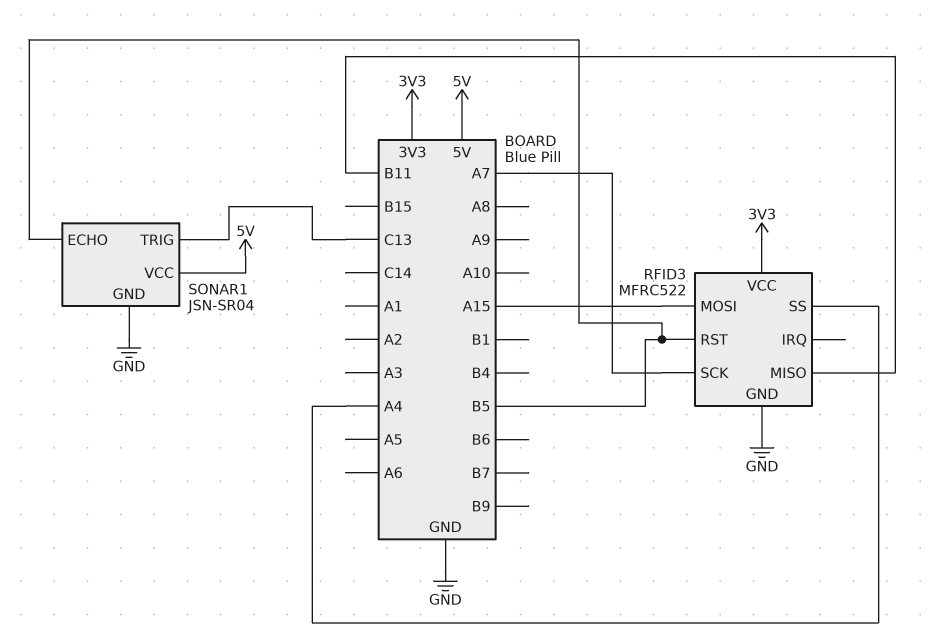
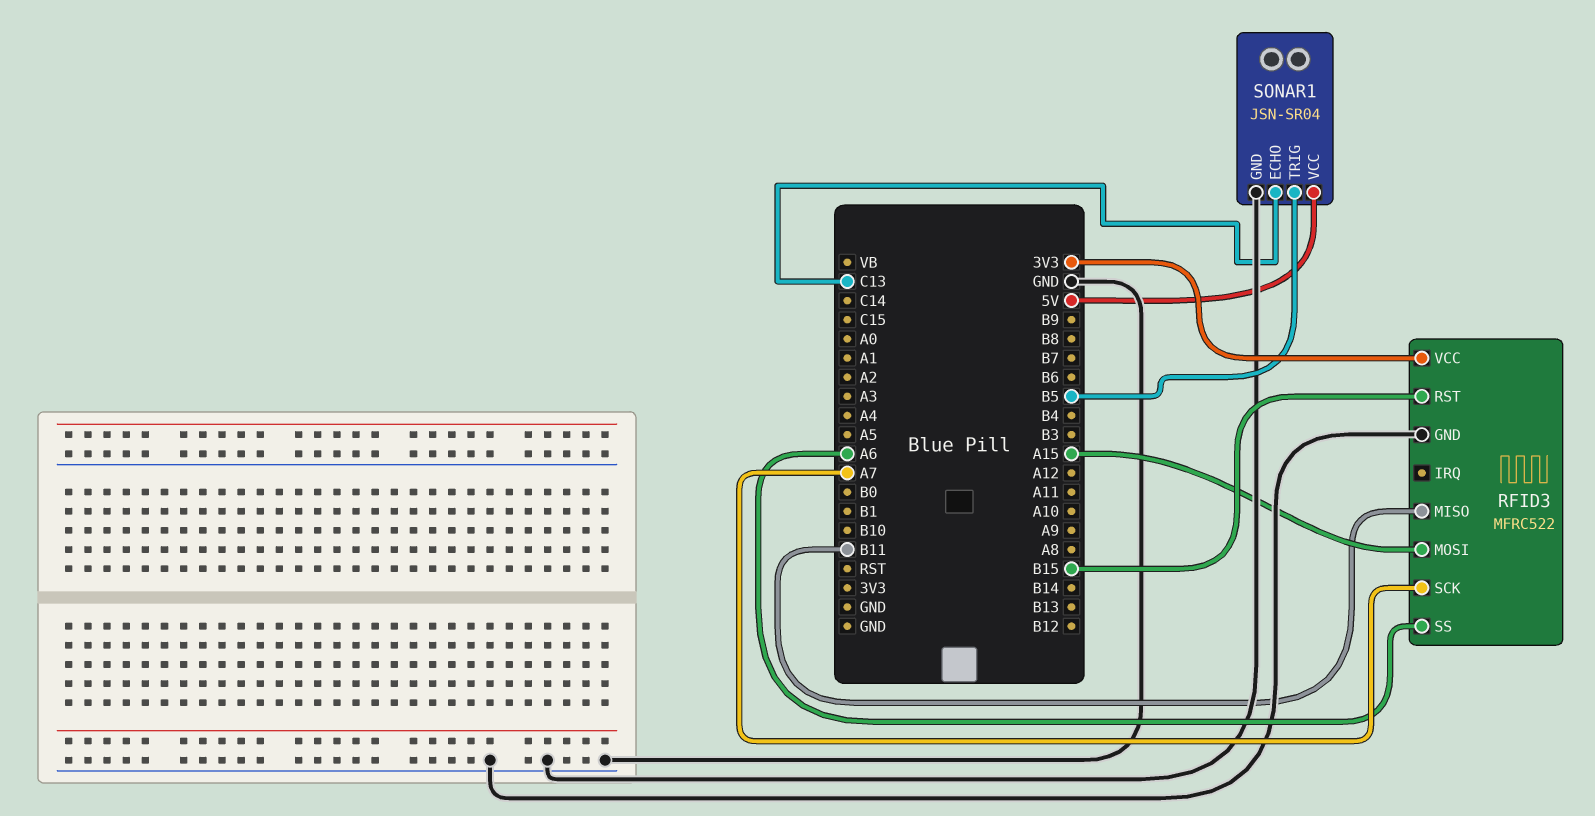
RFID3 pin RST: B5 -> B15
RFID3 pin SS: A4 -> A6
SONAR1 pin ECHO: B5 -> C13
SONAR1 pin TRIG: C13 -> B5

